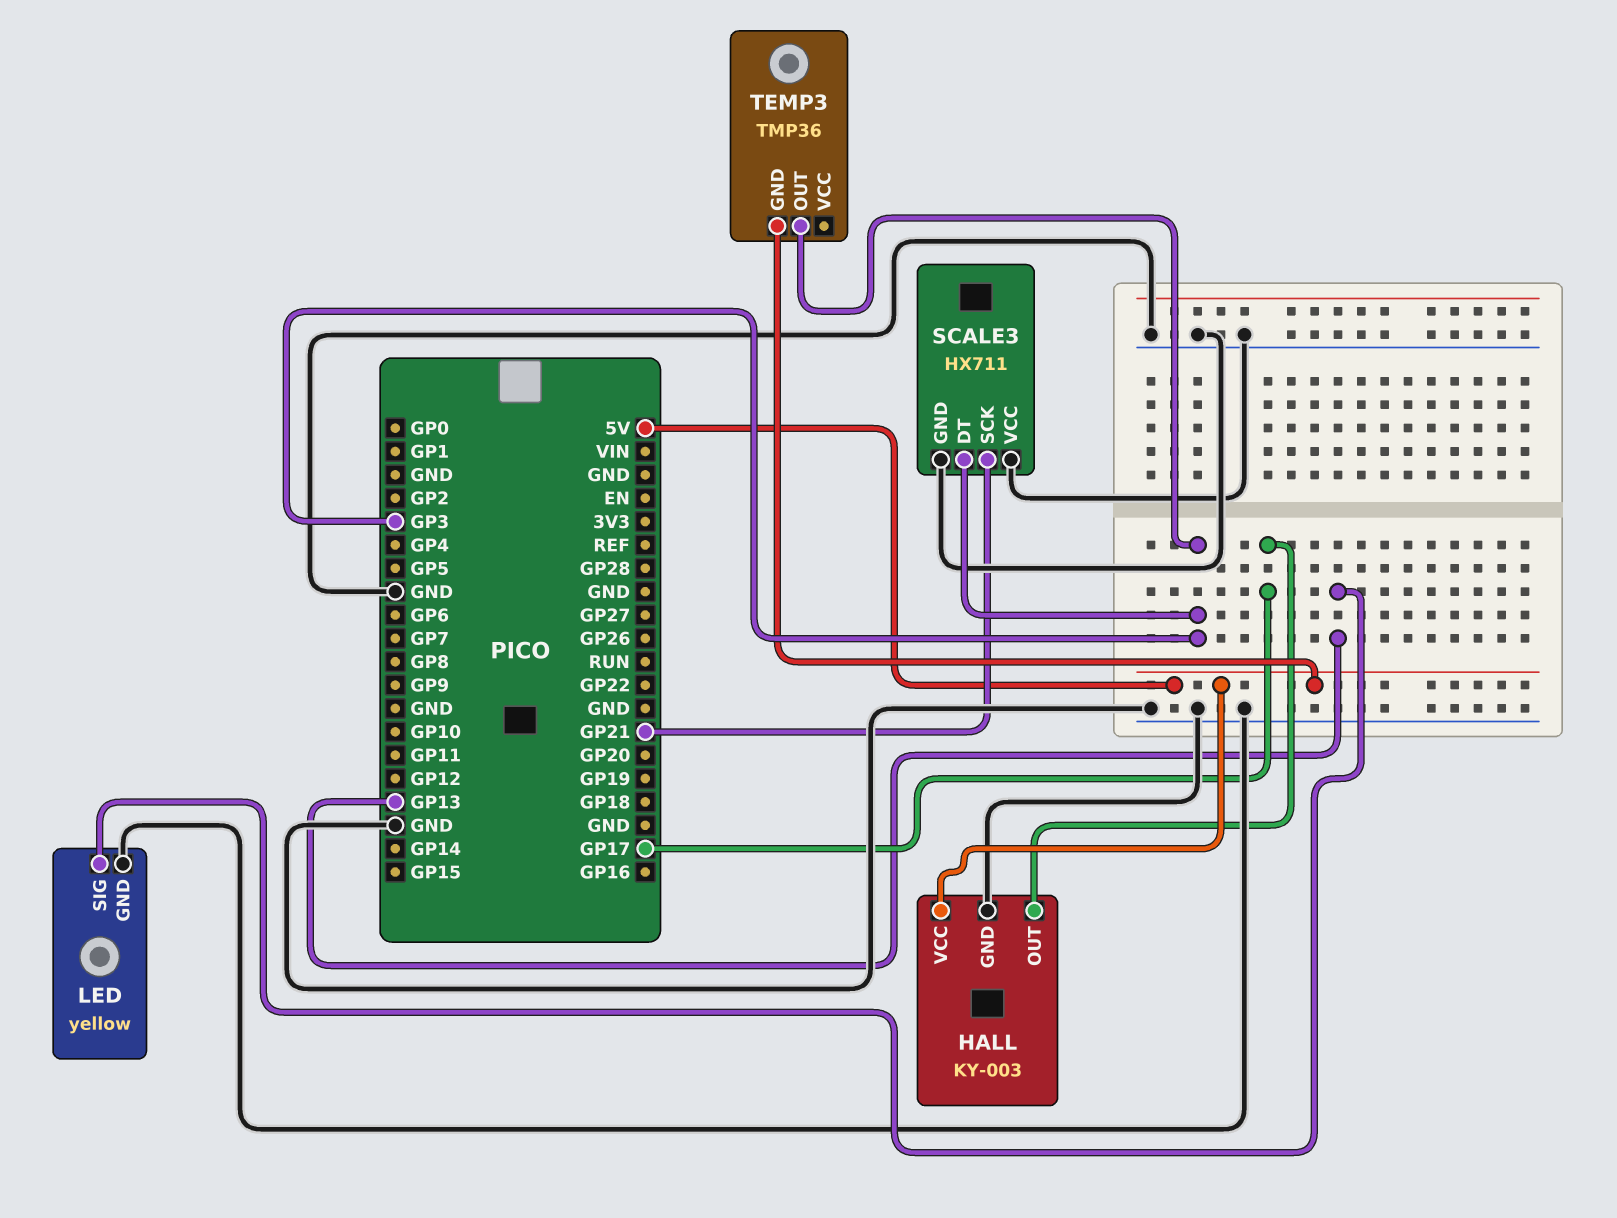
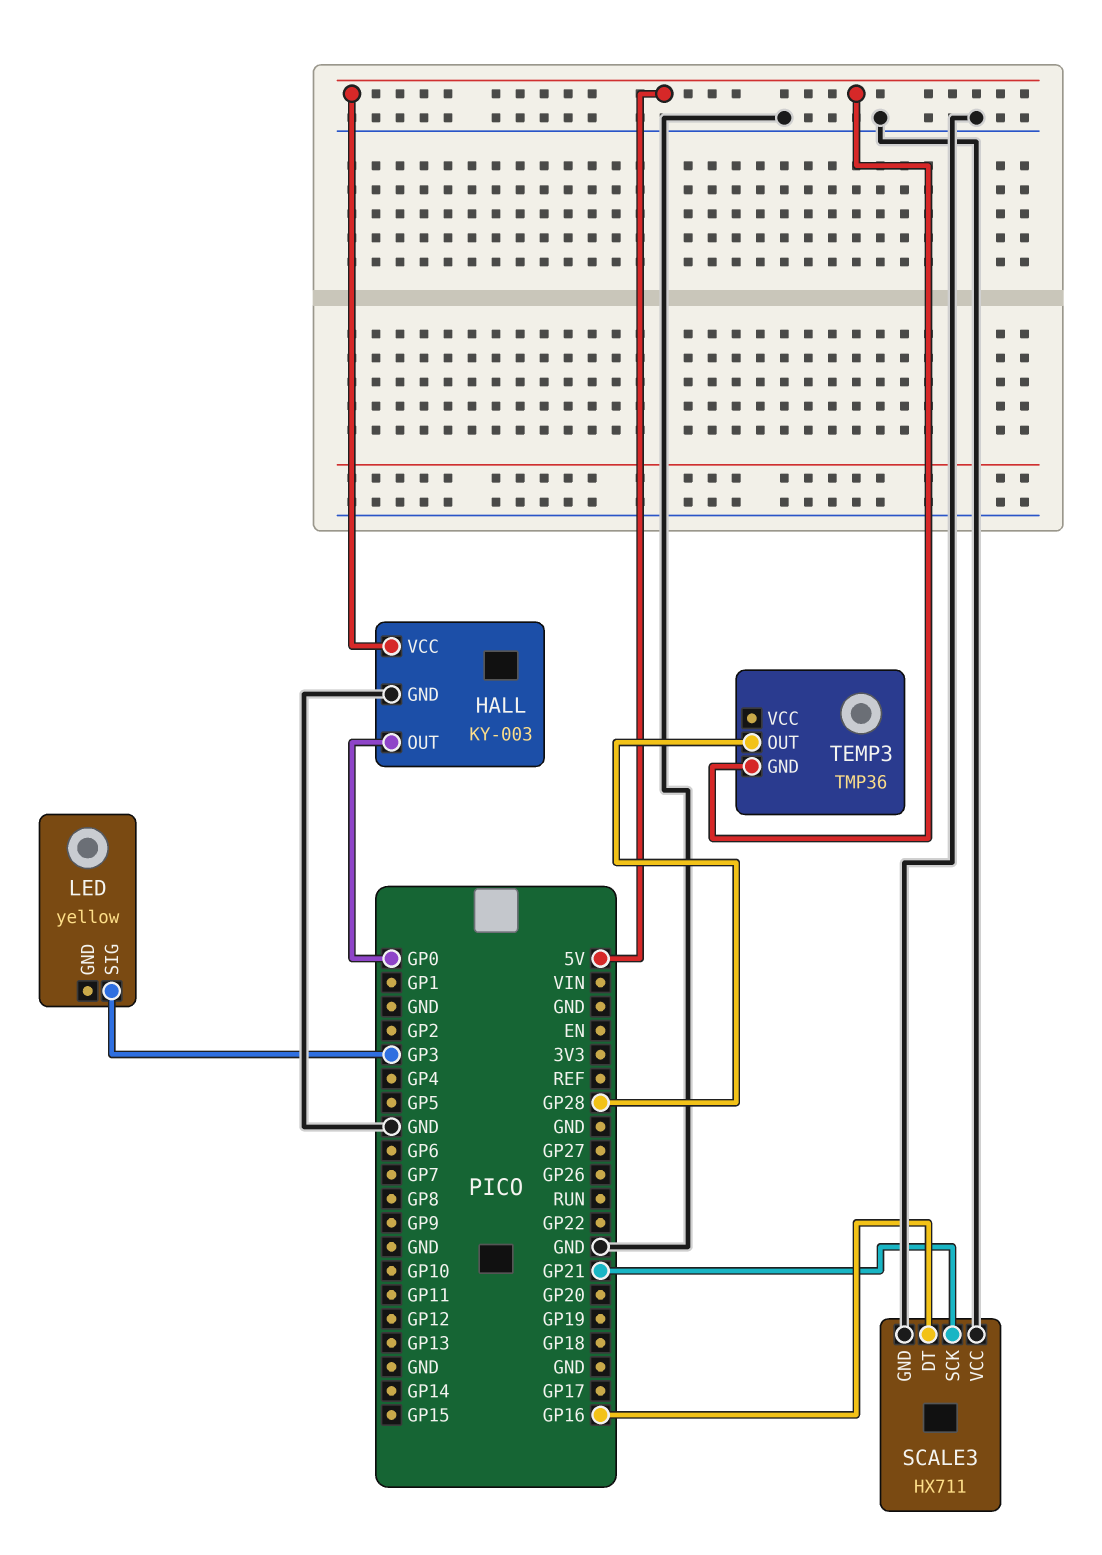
HALL pin OUT: GP17 -> GP0
LED pin GND: GND -> none
LED pin SIG: GP13 -> GP3
SCALE3 pin DT: GP3 -> GP16
TEMP3 pin OUT: GP3 -> GP28

